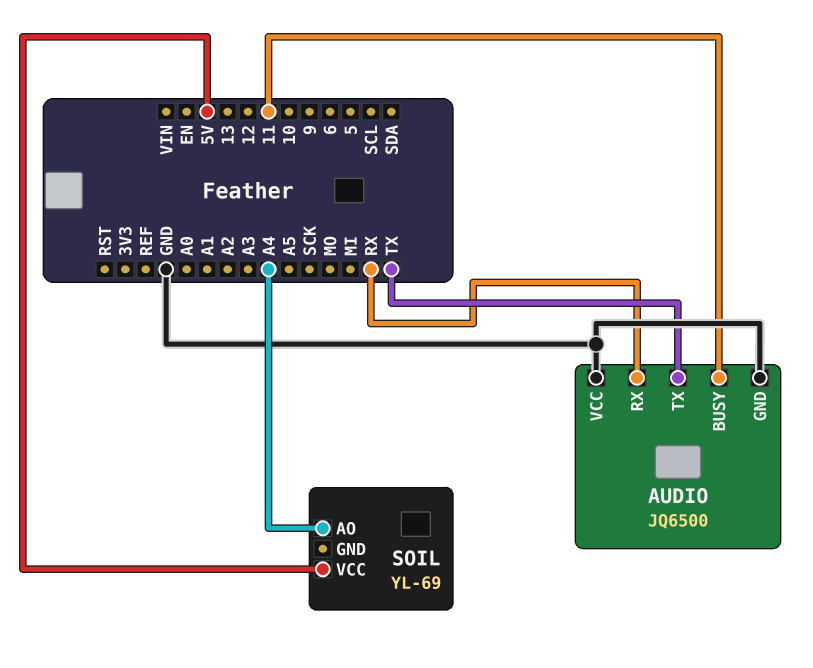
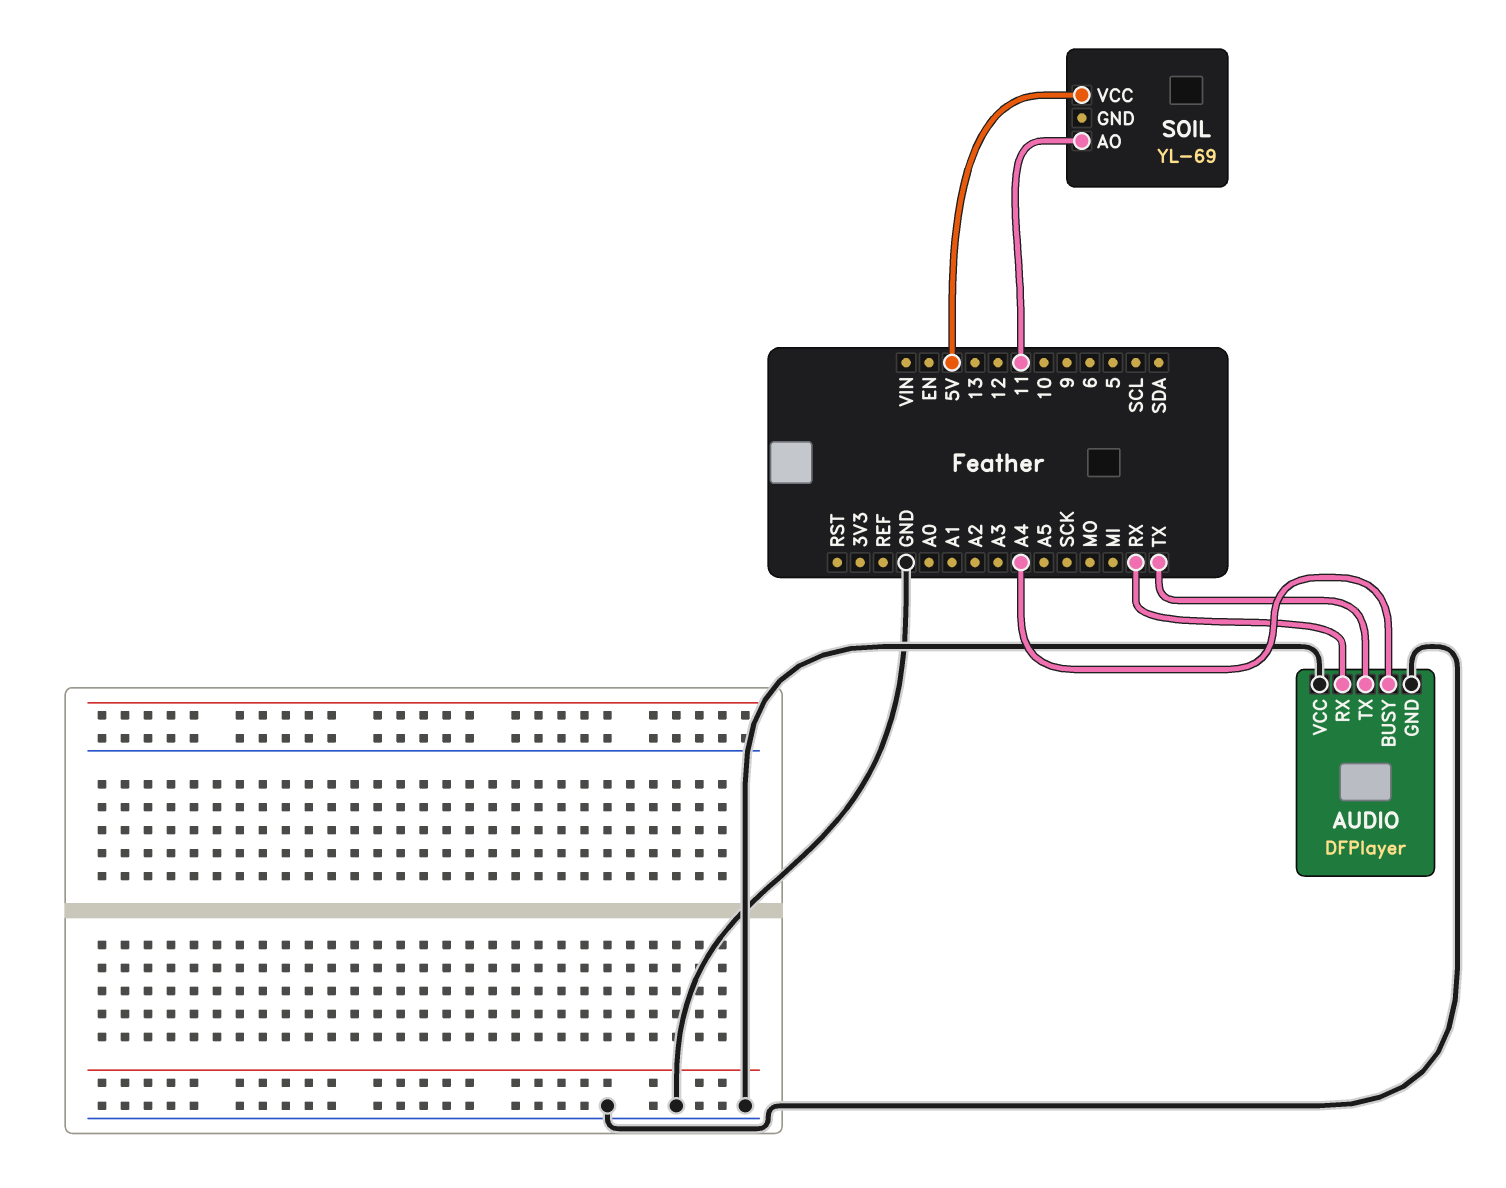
AUDIO: JQ6500 -> DFPlayer
AUDIO pin BUSY: 11 -> A4
SOIL pin AO: A4 -> 11

